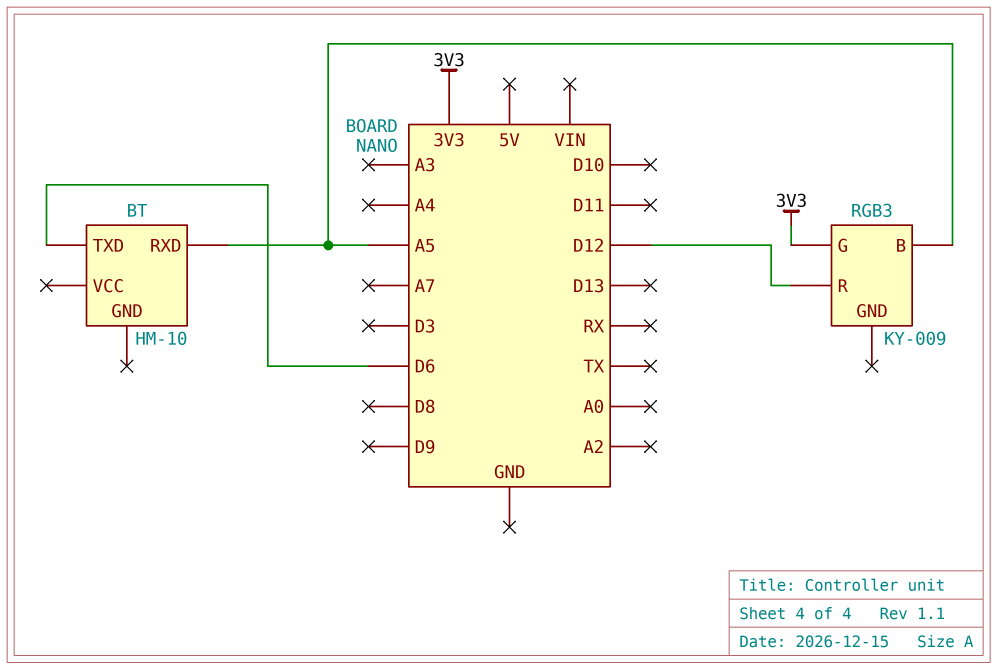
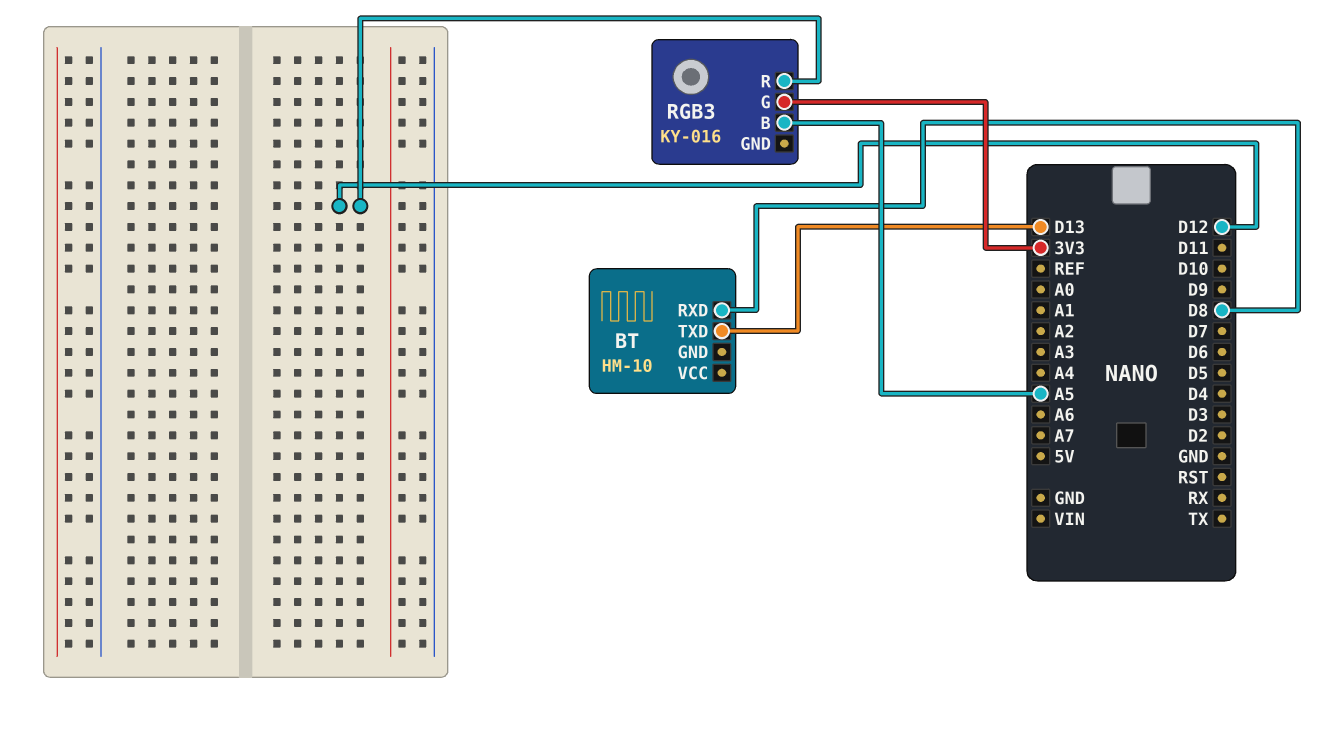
BT pin RXD: A5 -> D8
BT pin TXD: D6 -> D13
RGB3: KY-009 -> KY-016

